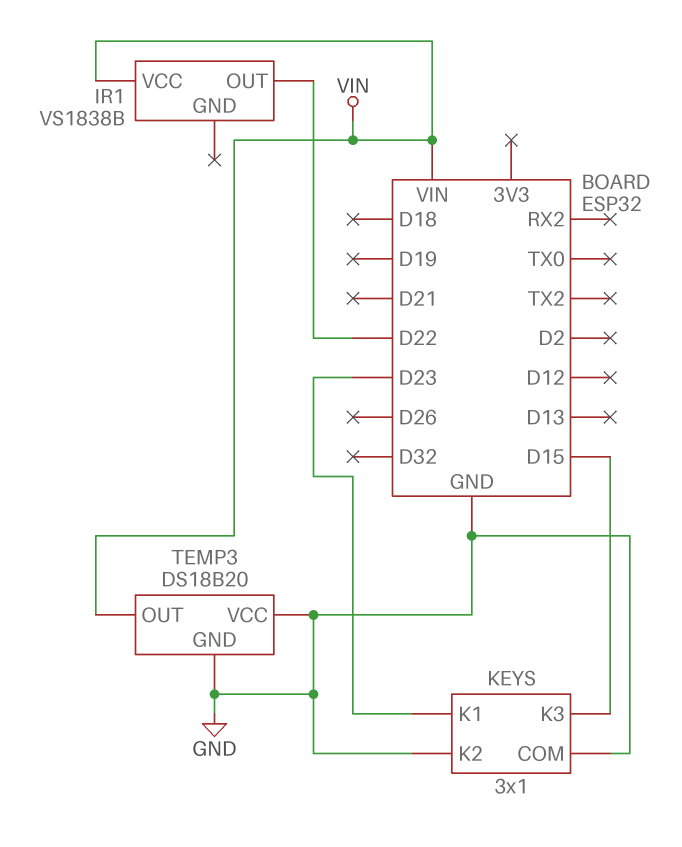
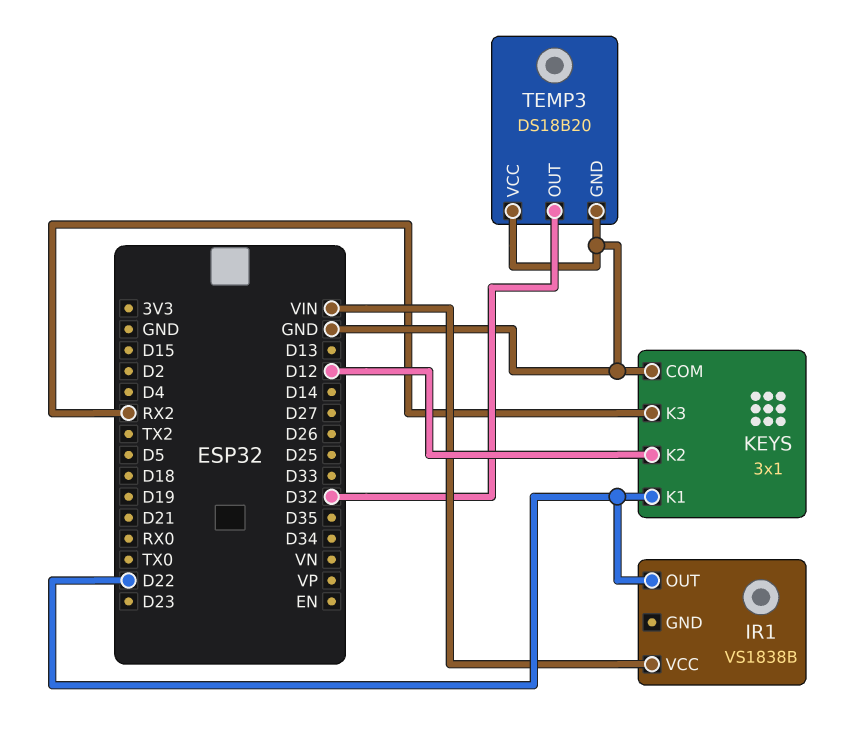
KEYS pin K1: D23 -> D22
KEYS pin K2: GND -> D12
KEYS pin K3: D15 -> RX2
TEMP3 pin OUT: VIN -> D32

